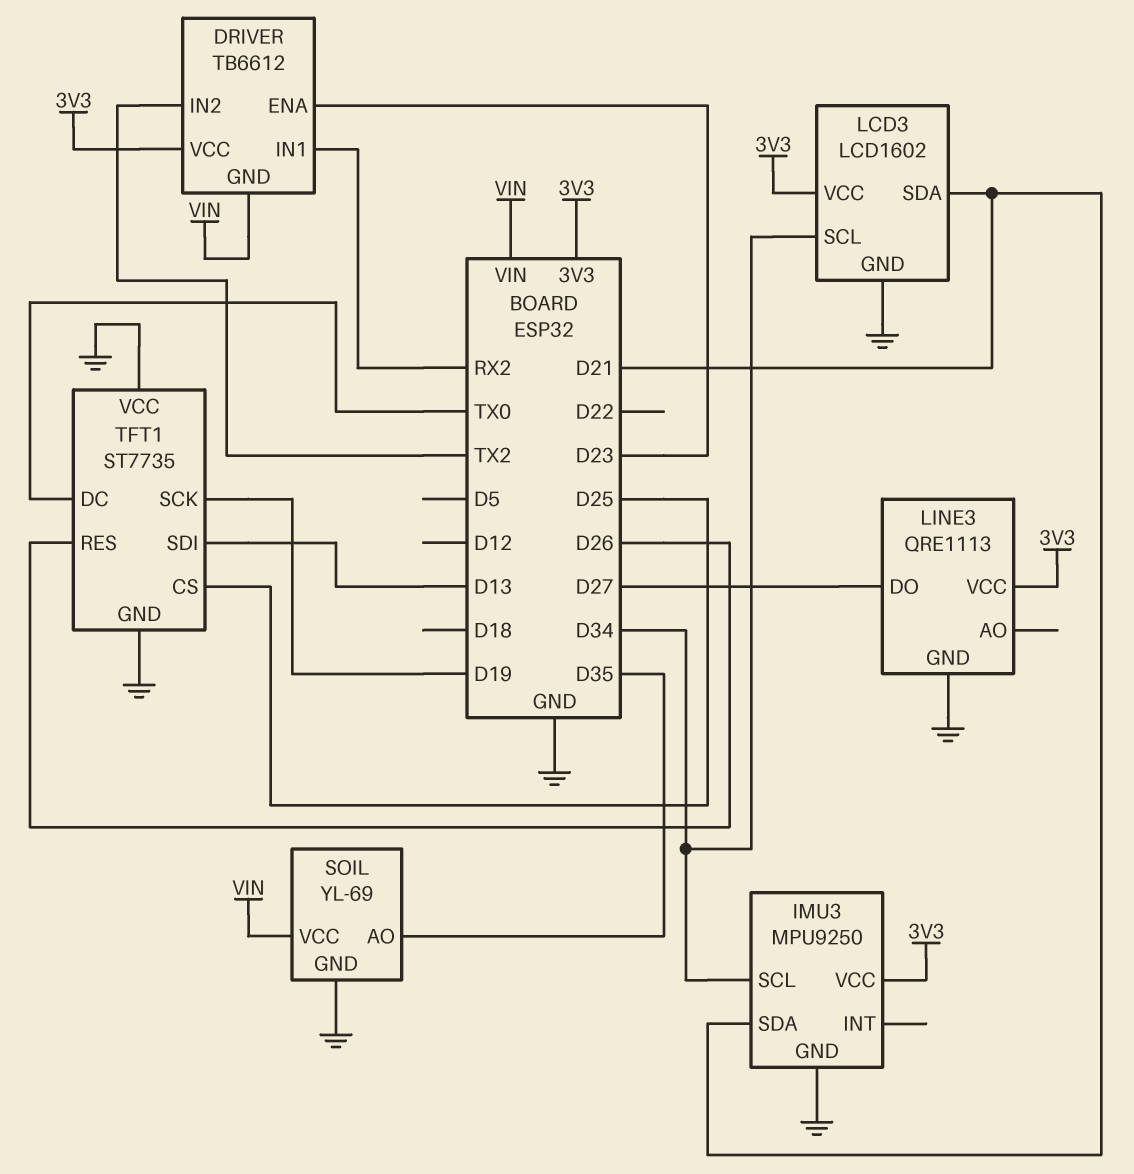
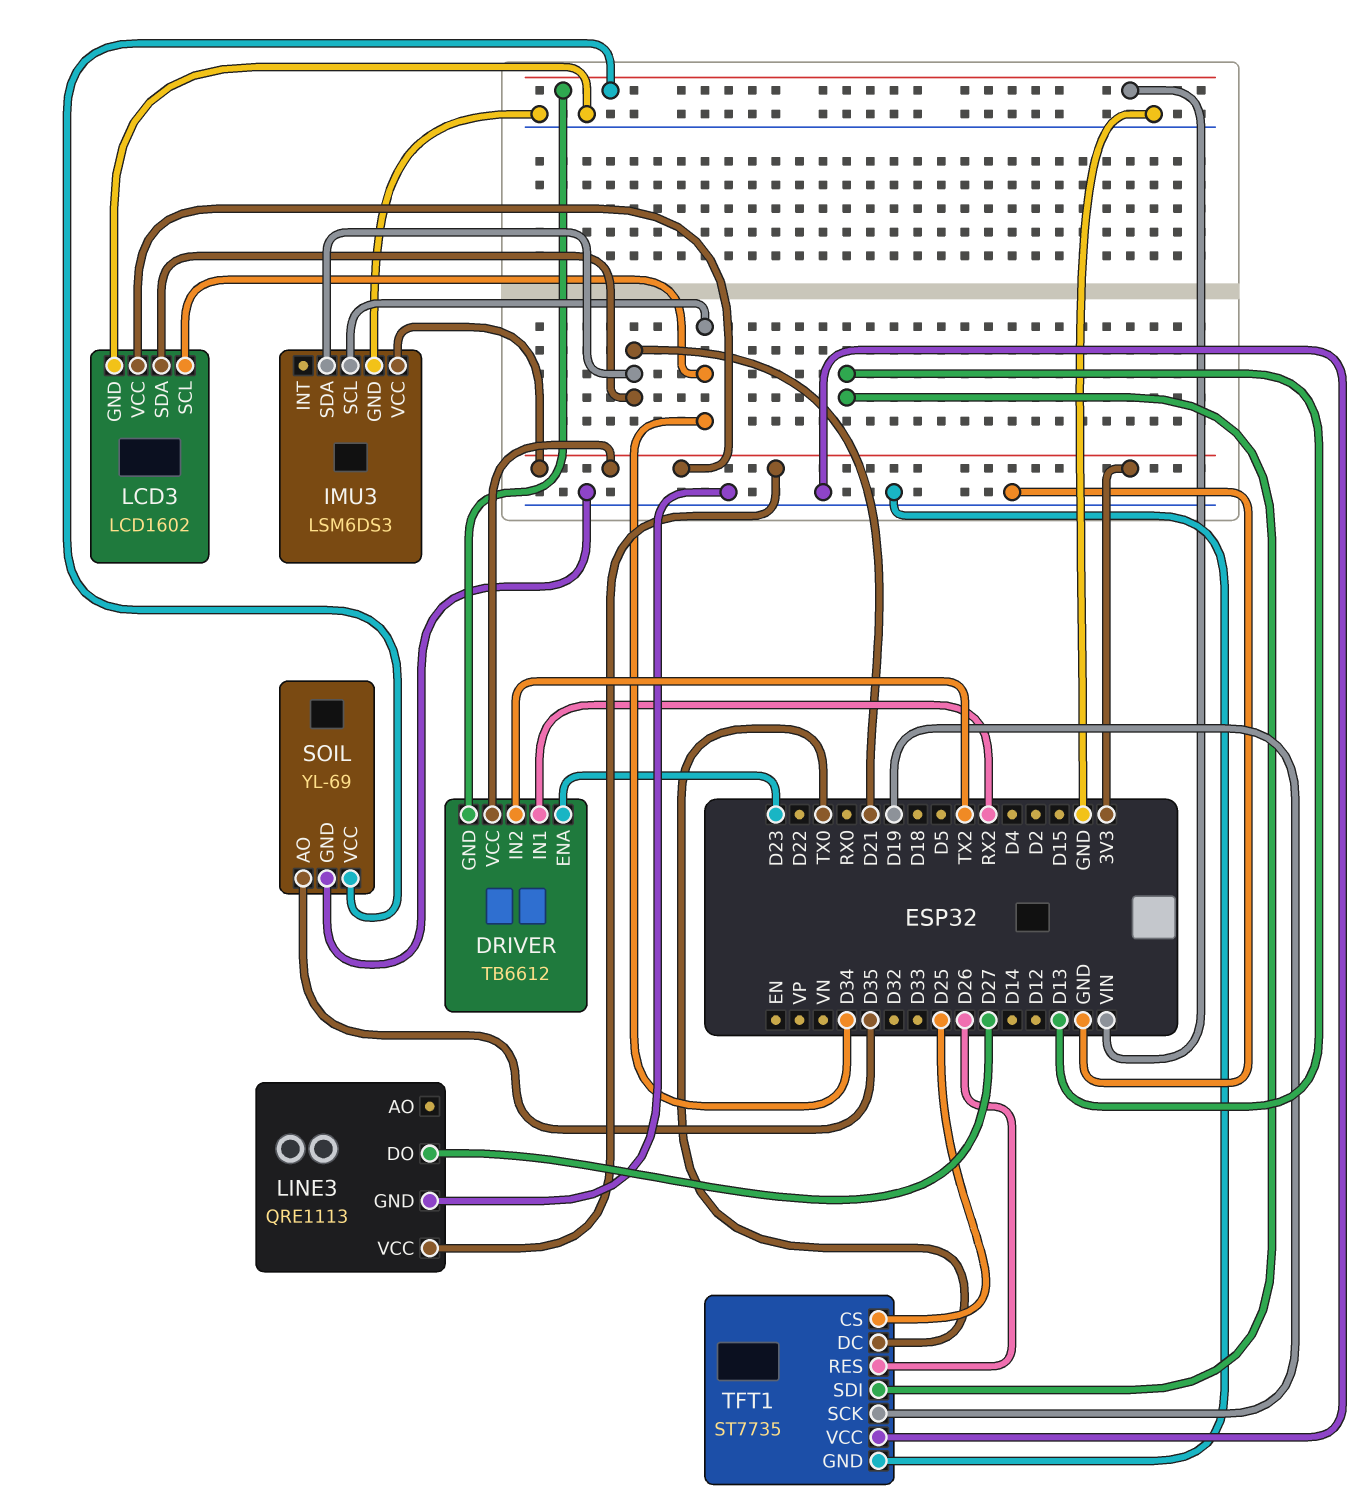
IMU3: MPU9250 -> LSM6DS3

